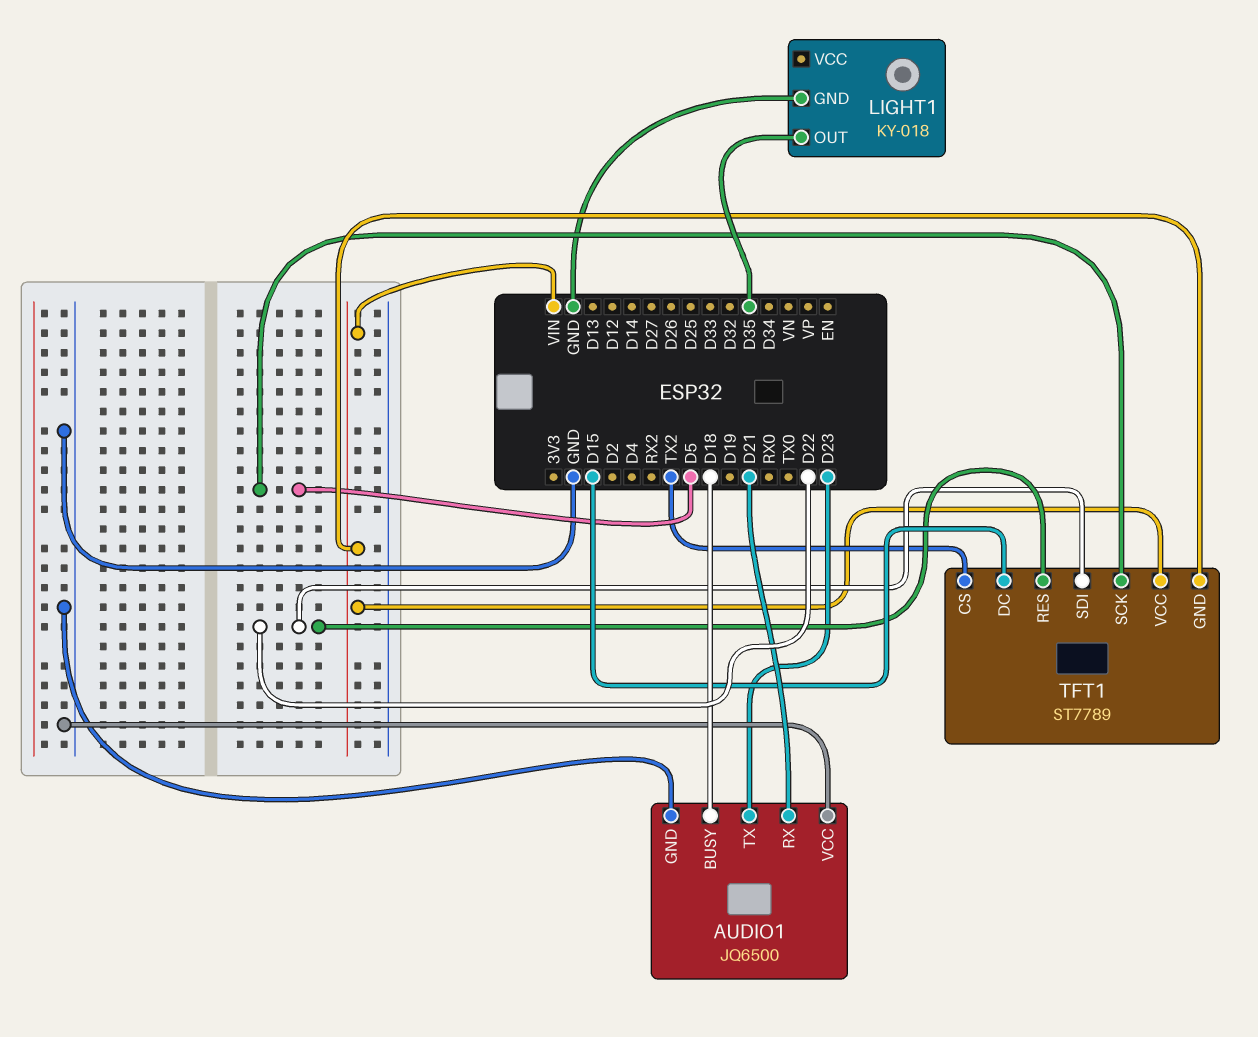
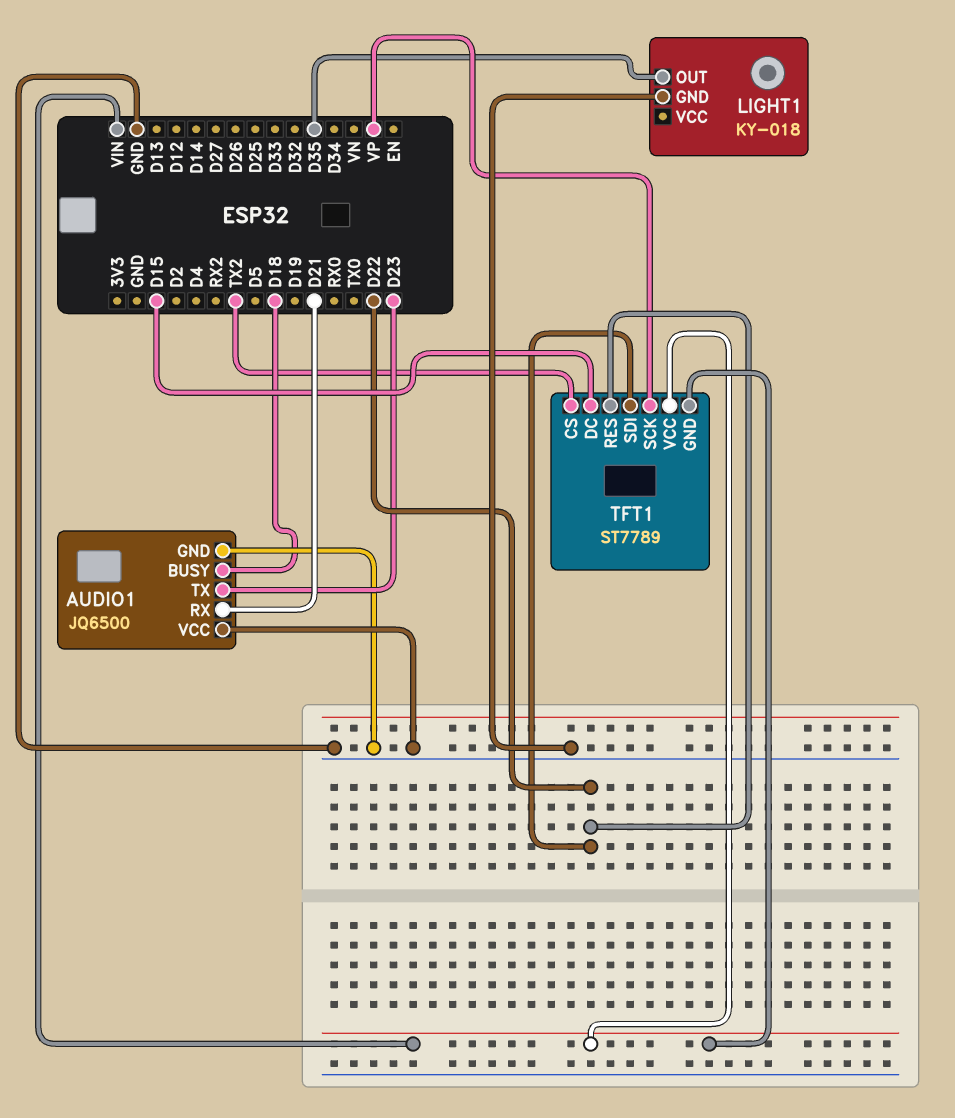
TFT1 pin SCK: D5 -> VP

